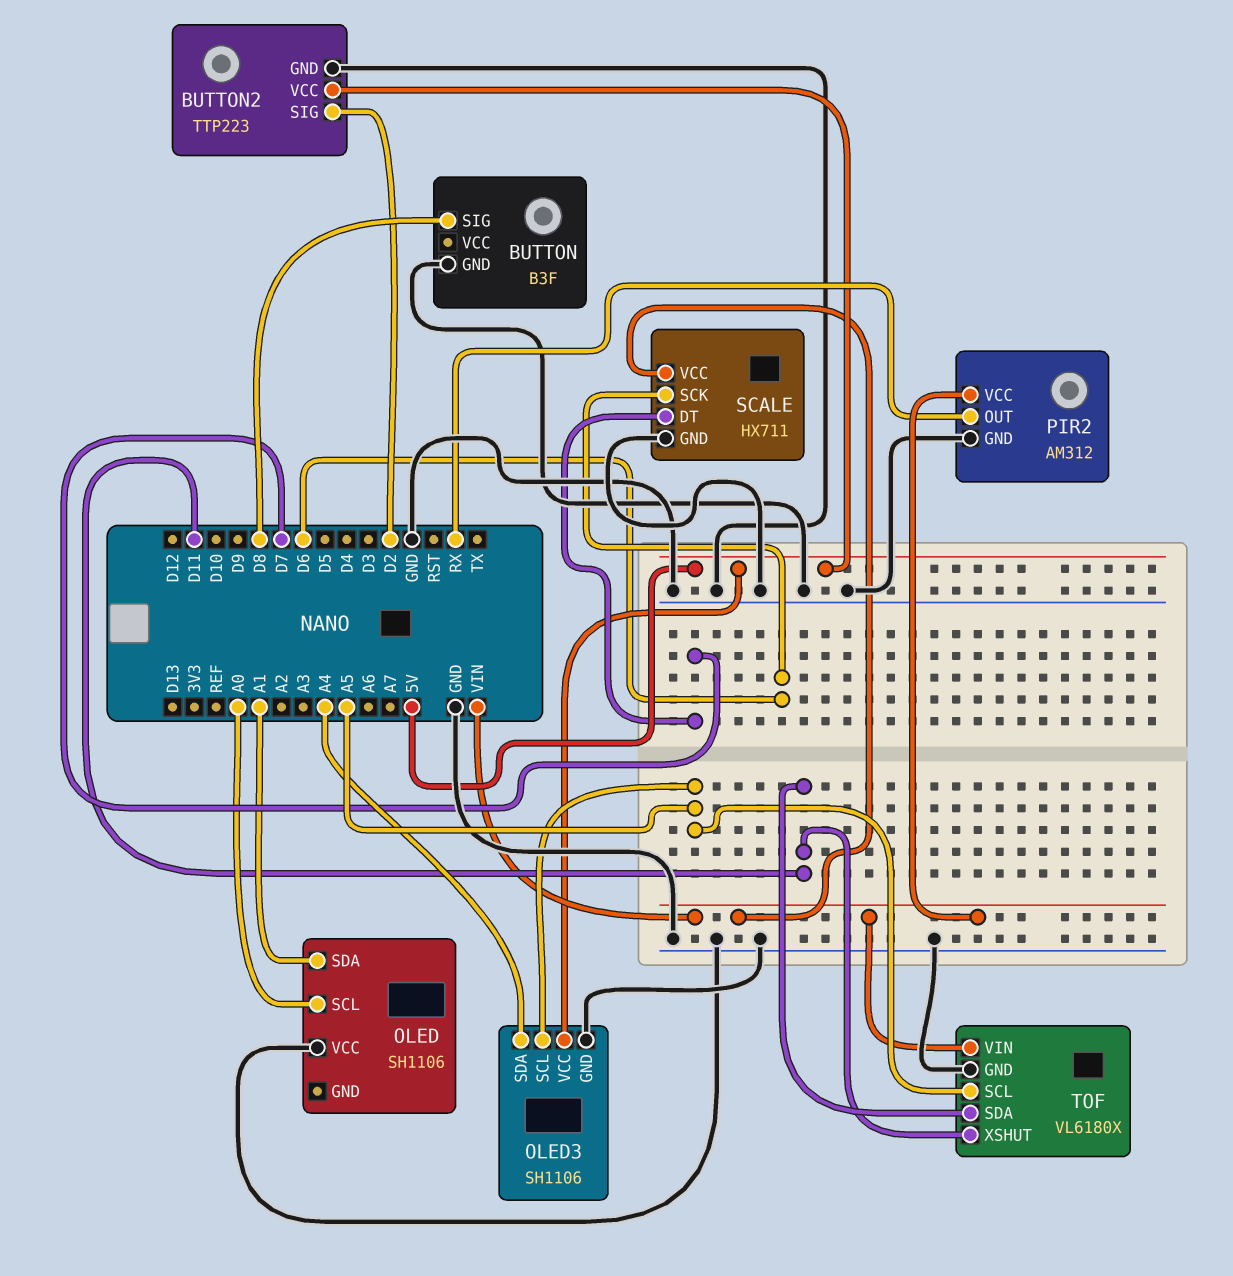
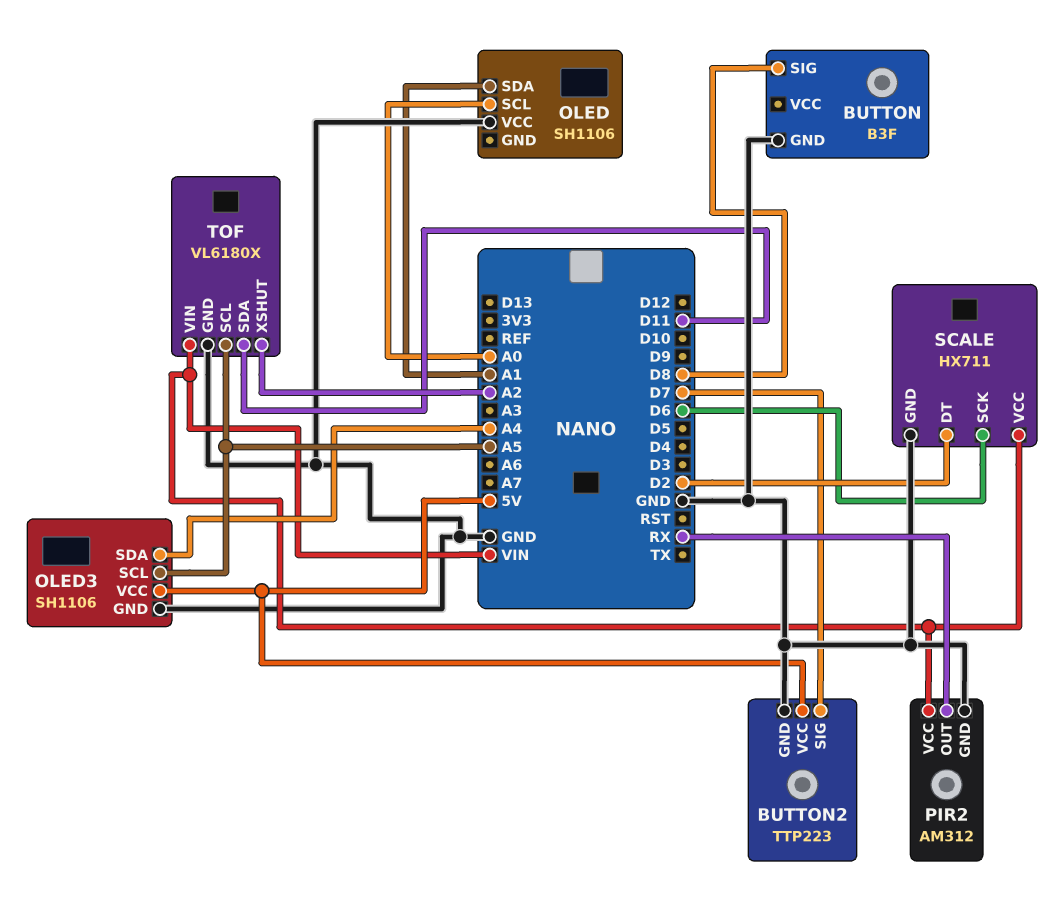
BUTTON2 pin SIG: D2 -> D7
SCALE pin DT: D7 -> D2
TOF pin XSHUT: D11 -> A2

